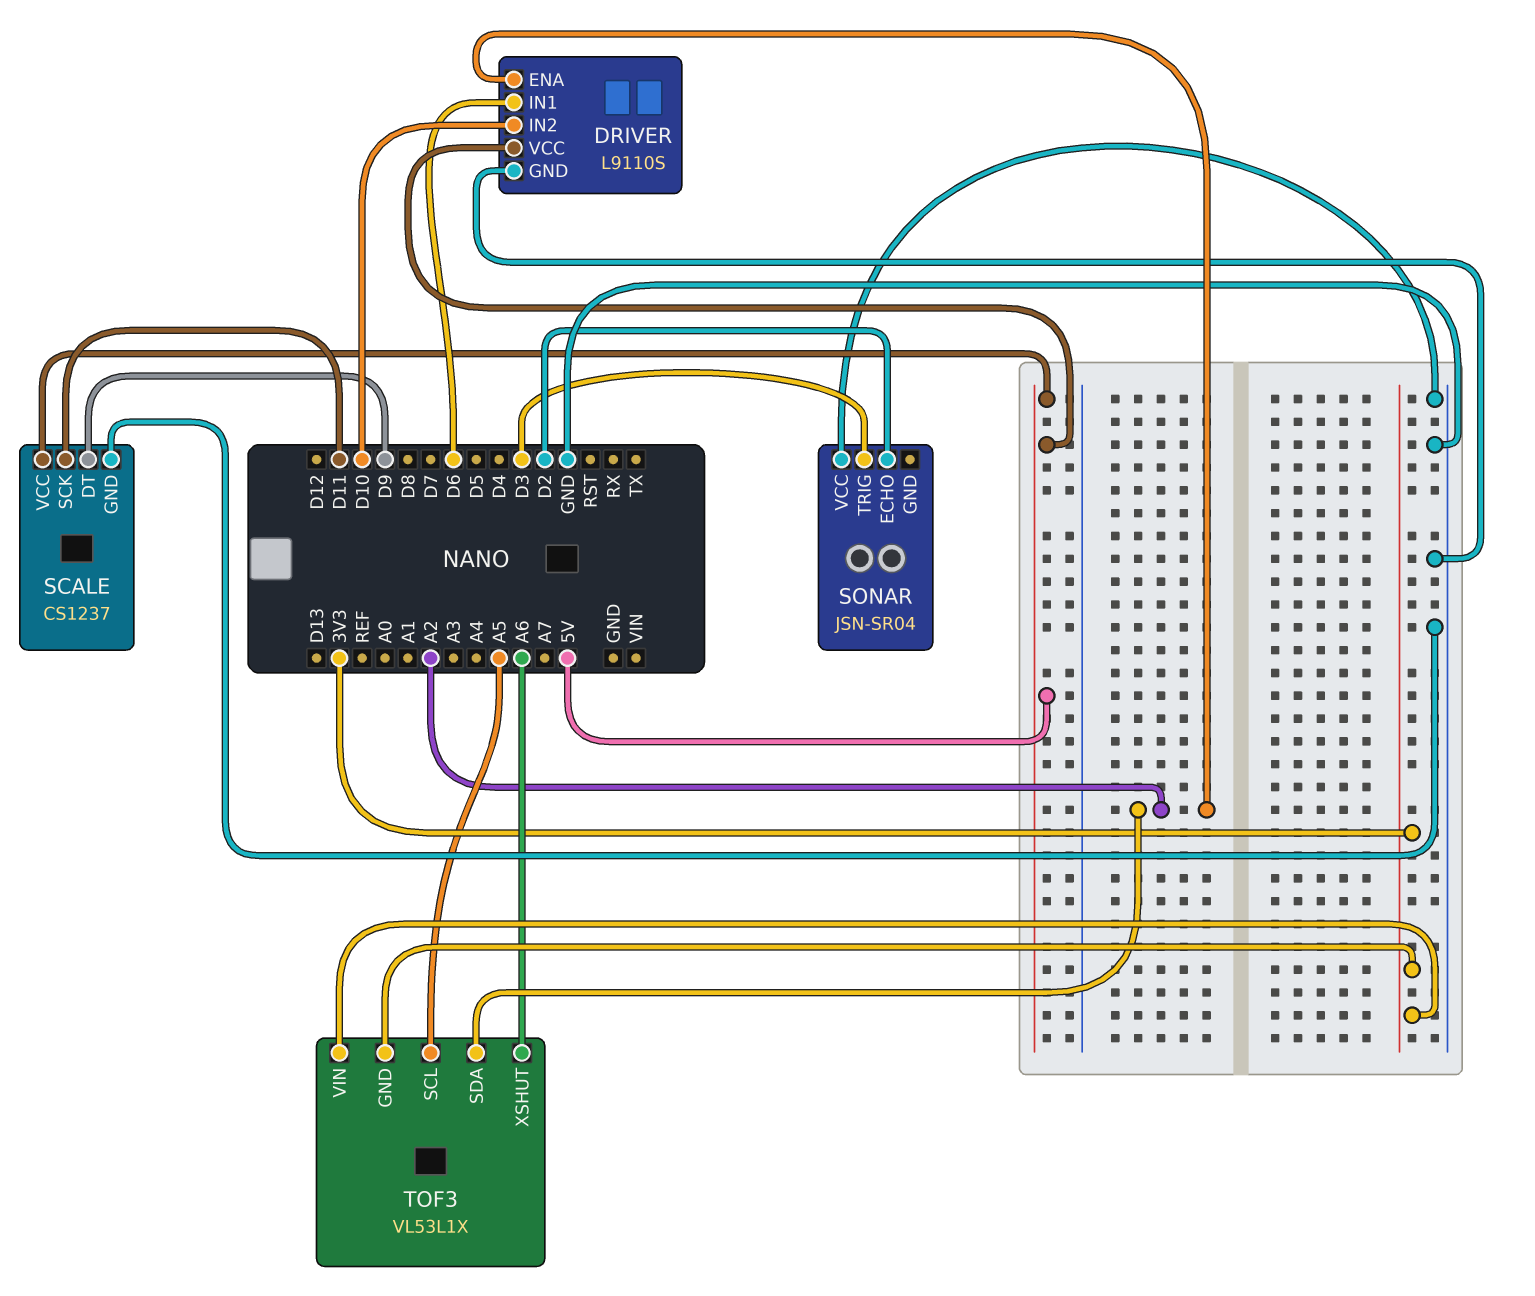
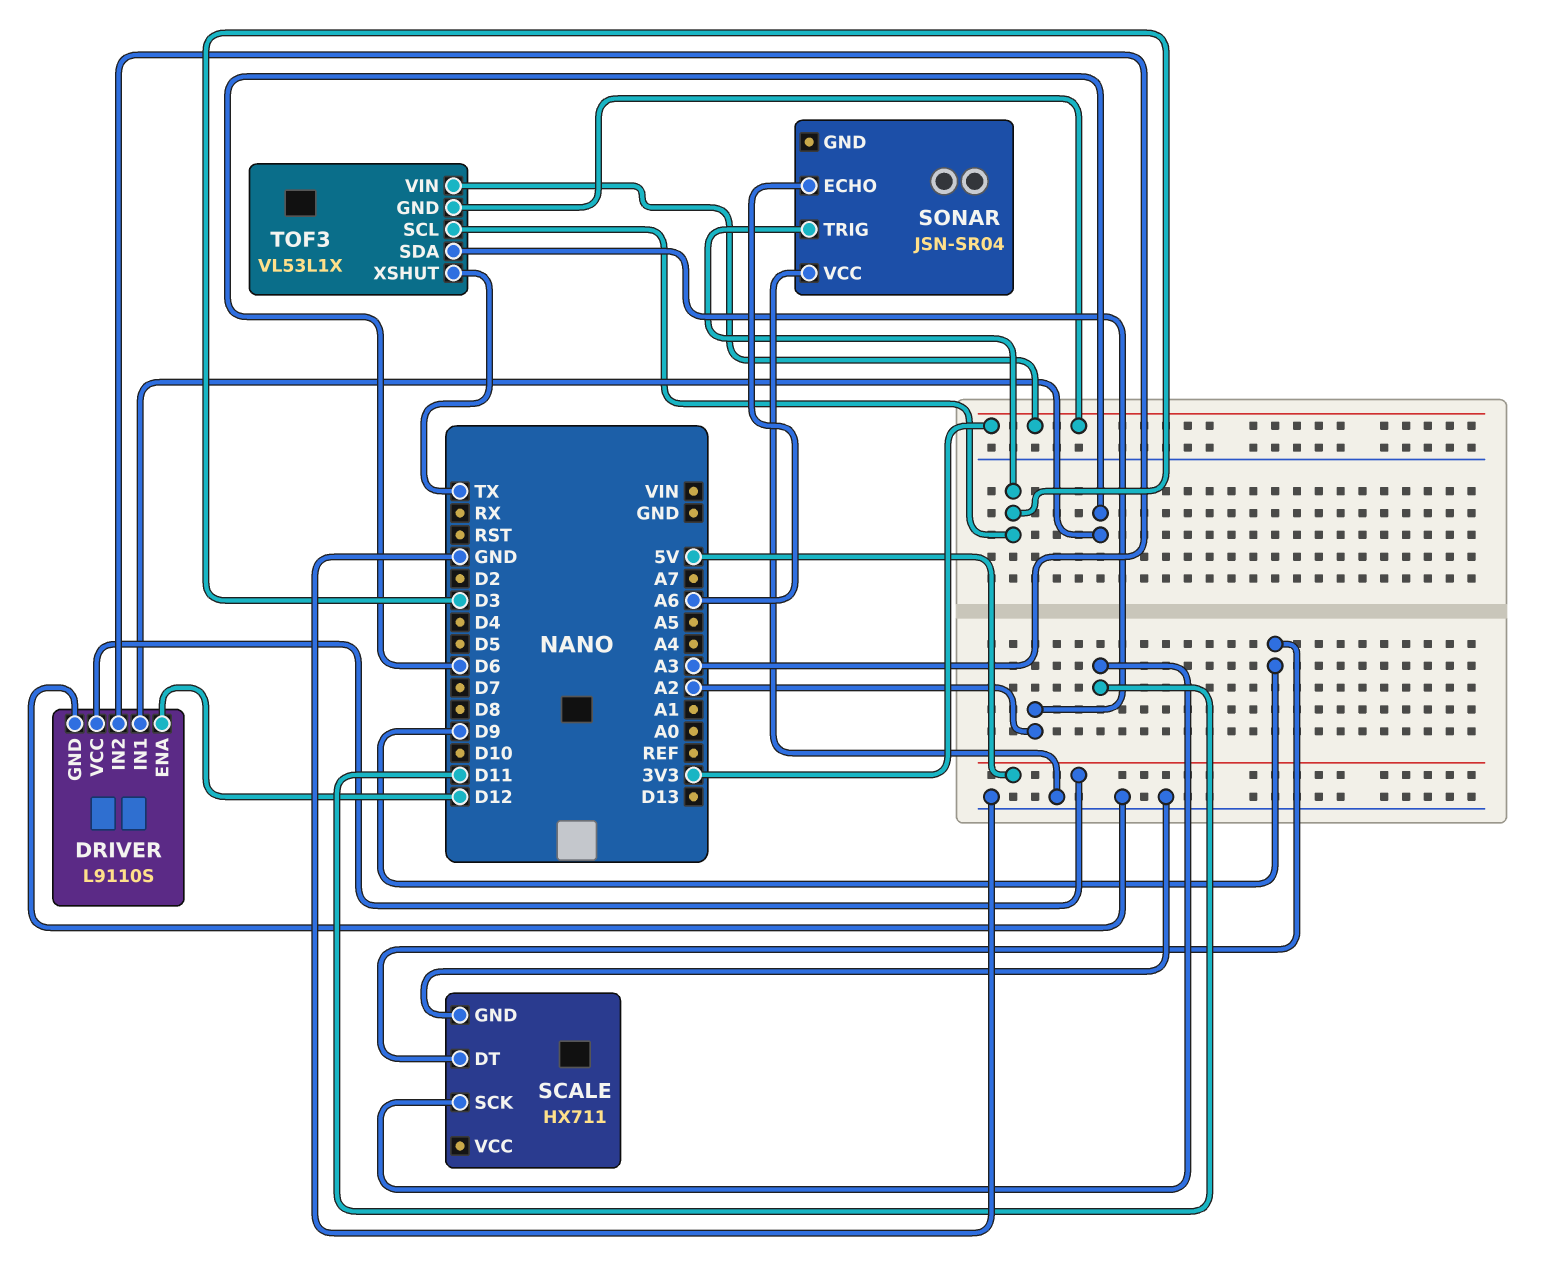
DRIVER pin ENA: A2 -> D12
DRIVER pin IN2: D10 -> A3
SCALE: CS1237 -> HX711
SCALE pin VCC: 5V -> none
SONAR pin ECHO: D2 -> A6
TOF3 pin SCL: A5 -> D3
TOF3 pin XSHUT: A6 -> TX

